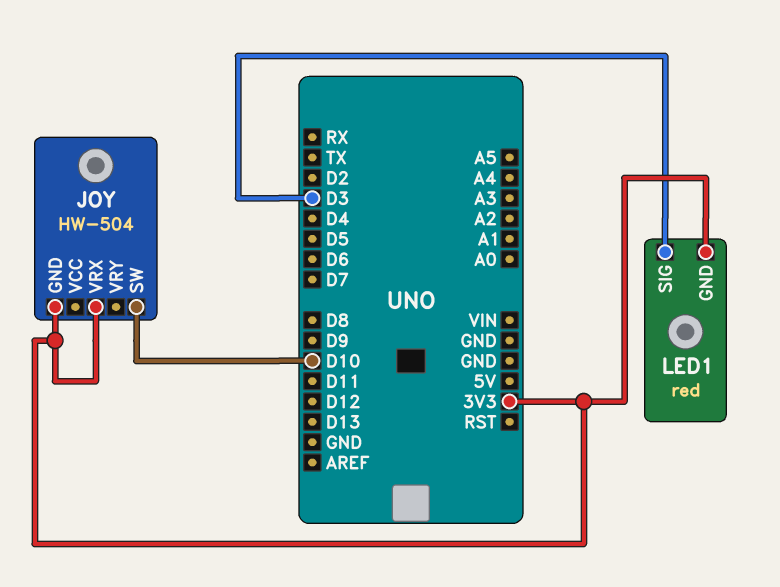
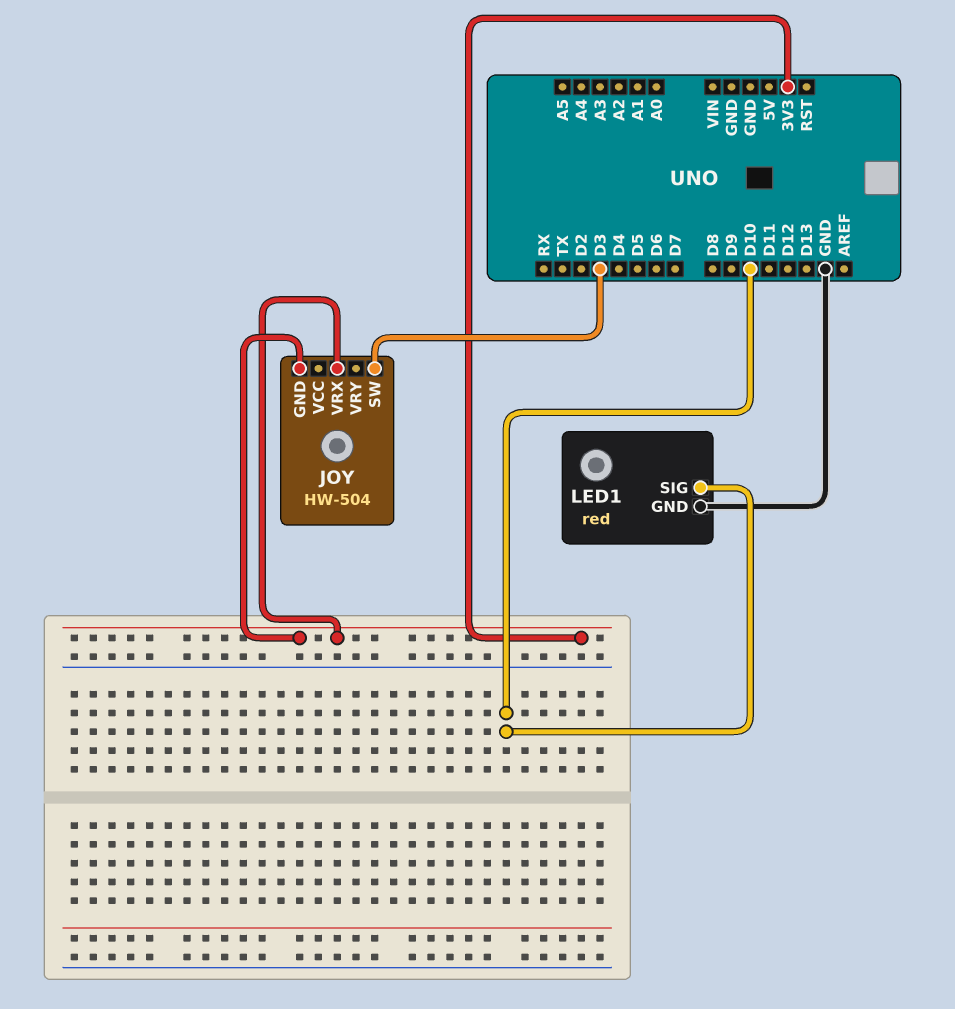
JOY pin SW: D10 -> D3
LED1 pin GND: 3V3 -> GND
LED1 pin SIG: D3 -> D10

